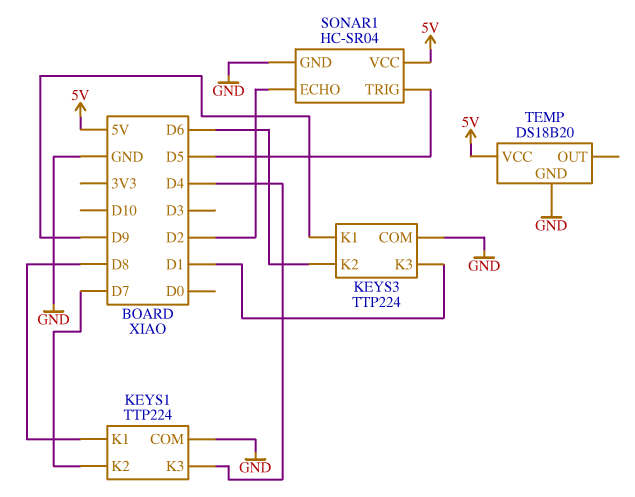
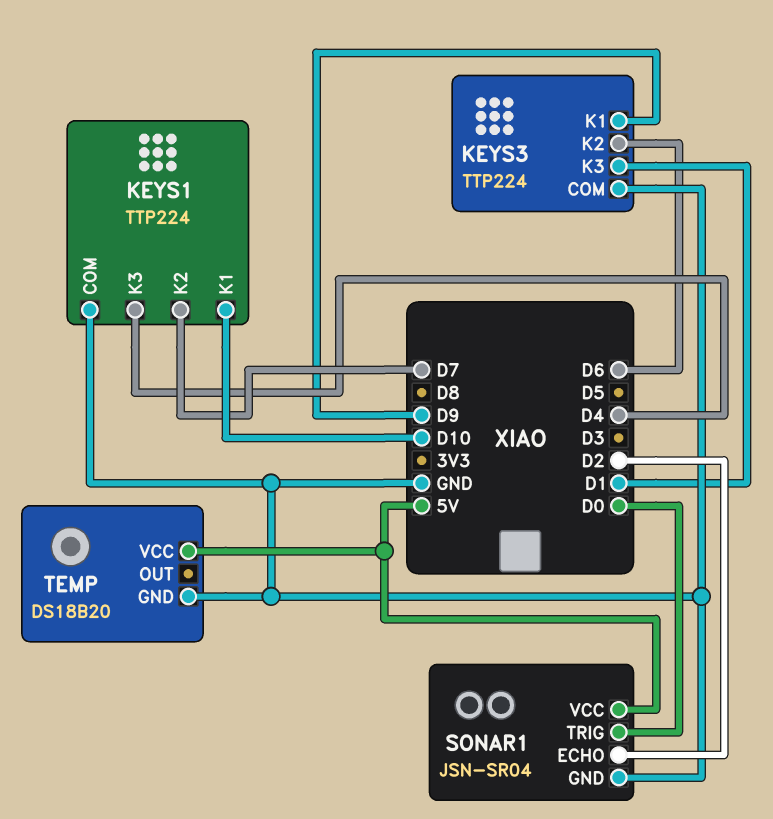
KEYS1 pin K1: D8 -> D10
SONAR1: HC-SR04 -> JSN-SR04
SONAR1 pin TRIG: D5 -> D0

